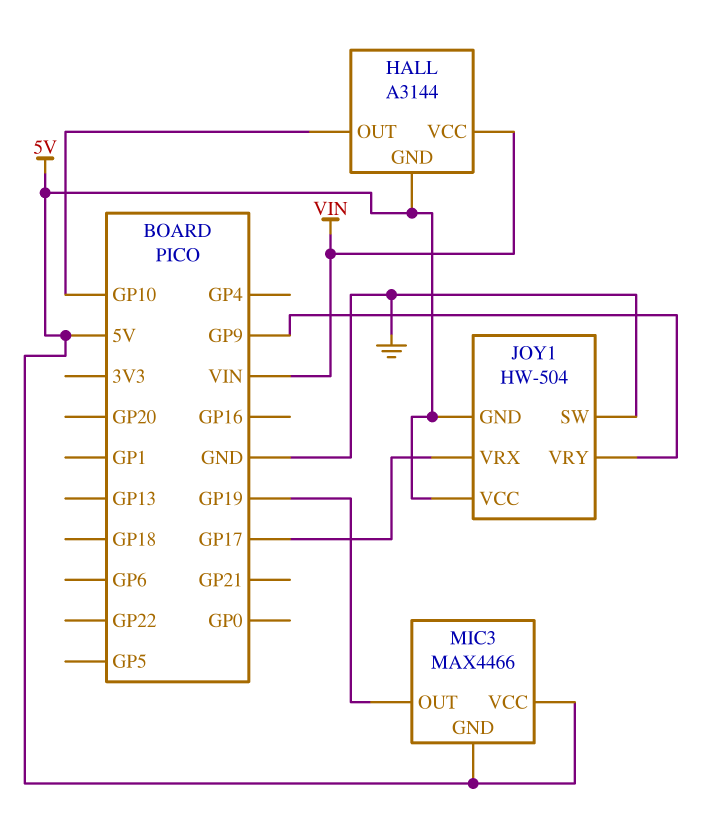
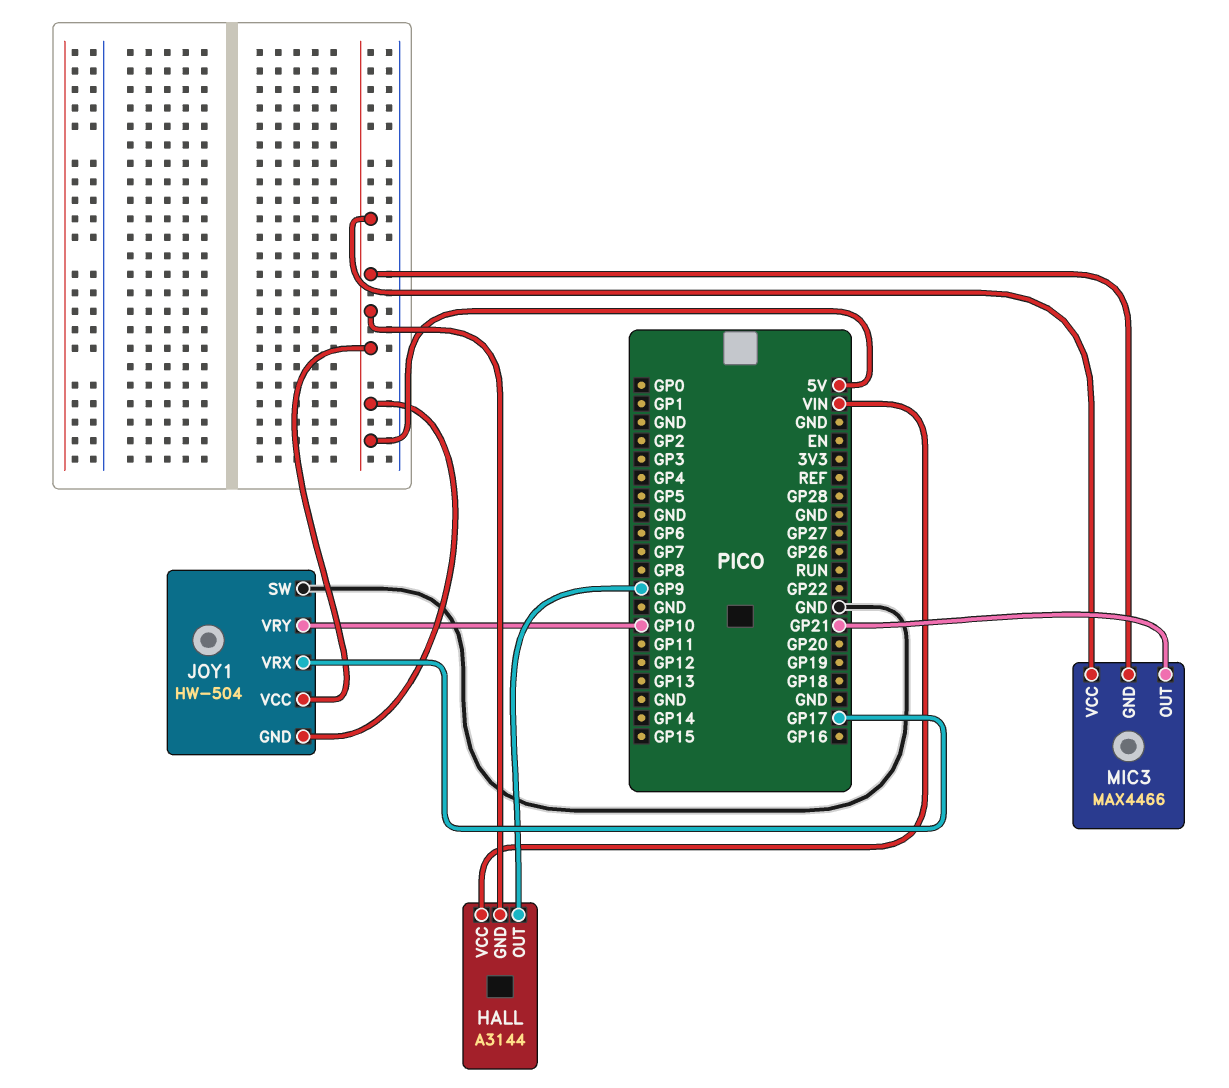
HALL pin OUT: GP10 -> GP9
JOY1 pin VRY: GP9 -> GP10
MIC3 pin OUT: GP19 -> GP21

